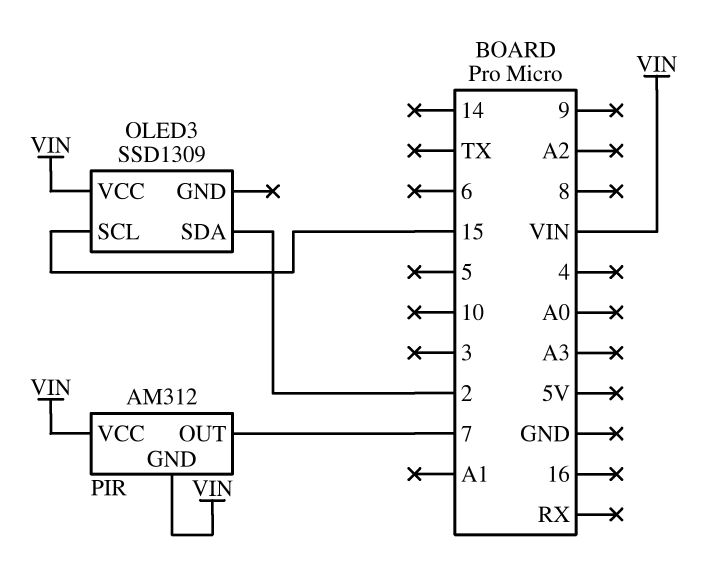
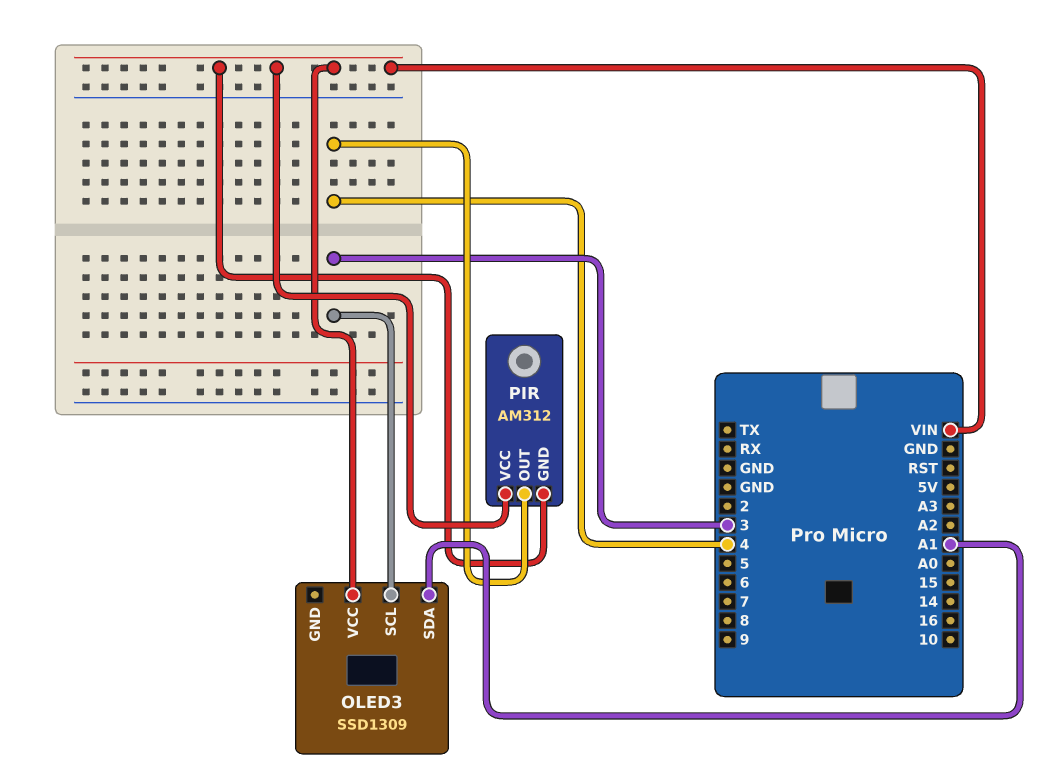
OLED3 pin SCL: 15 -> 3
OLED3 pin SDA: 2 -> A1
PIR pin OUT: 7 -> 4

